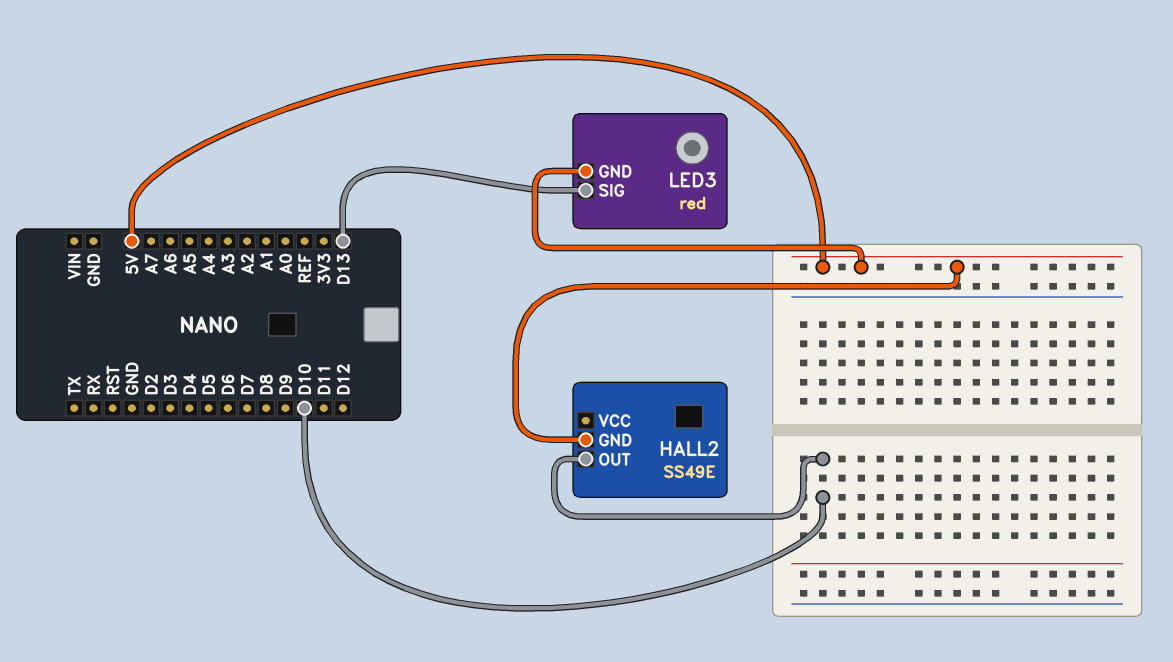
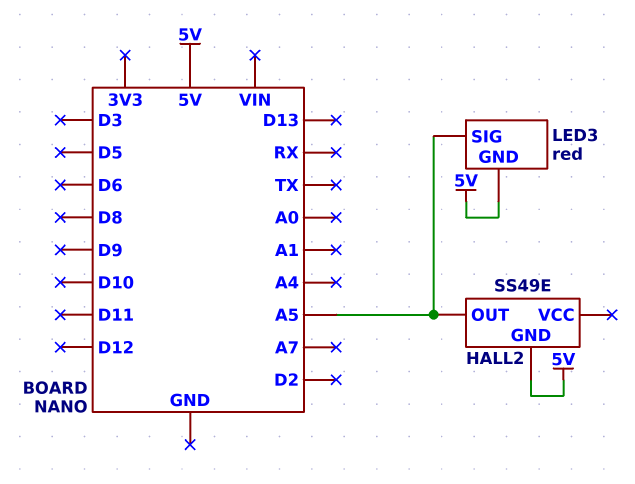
HALL2 pin OUT: D10 -> A5
LED3 pin SIG: D13 -> A5

